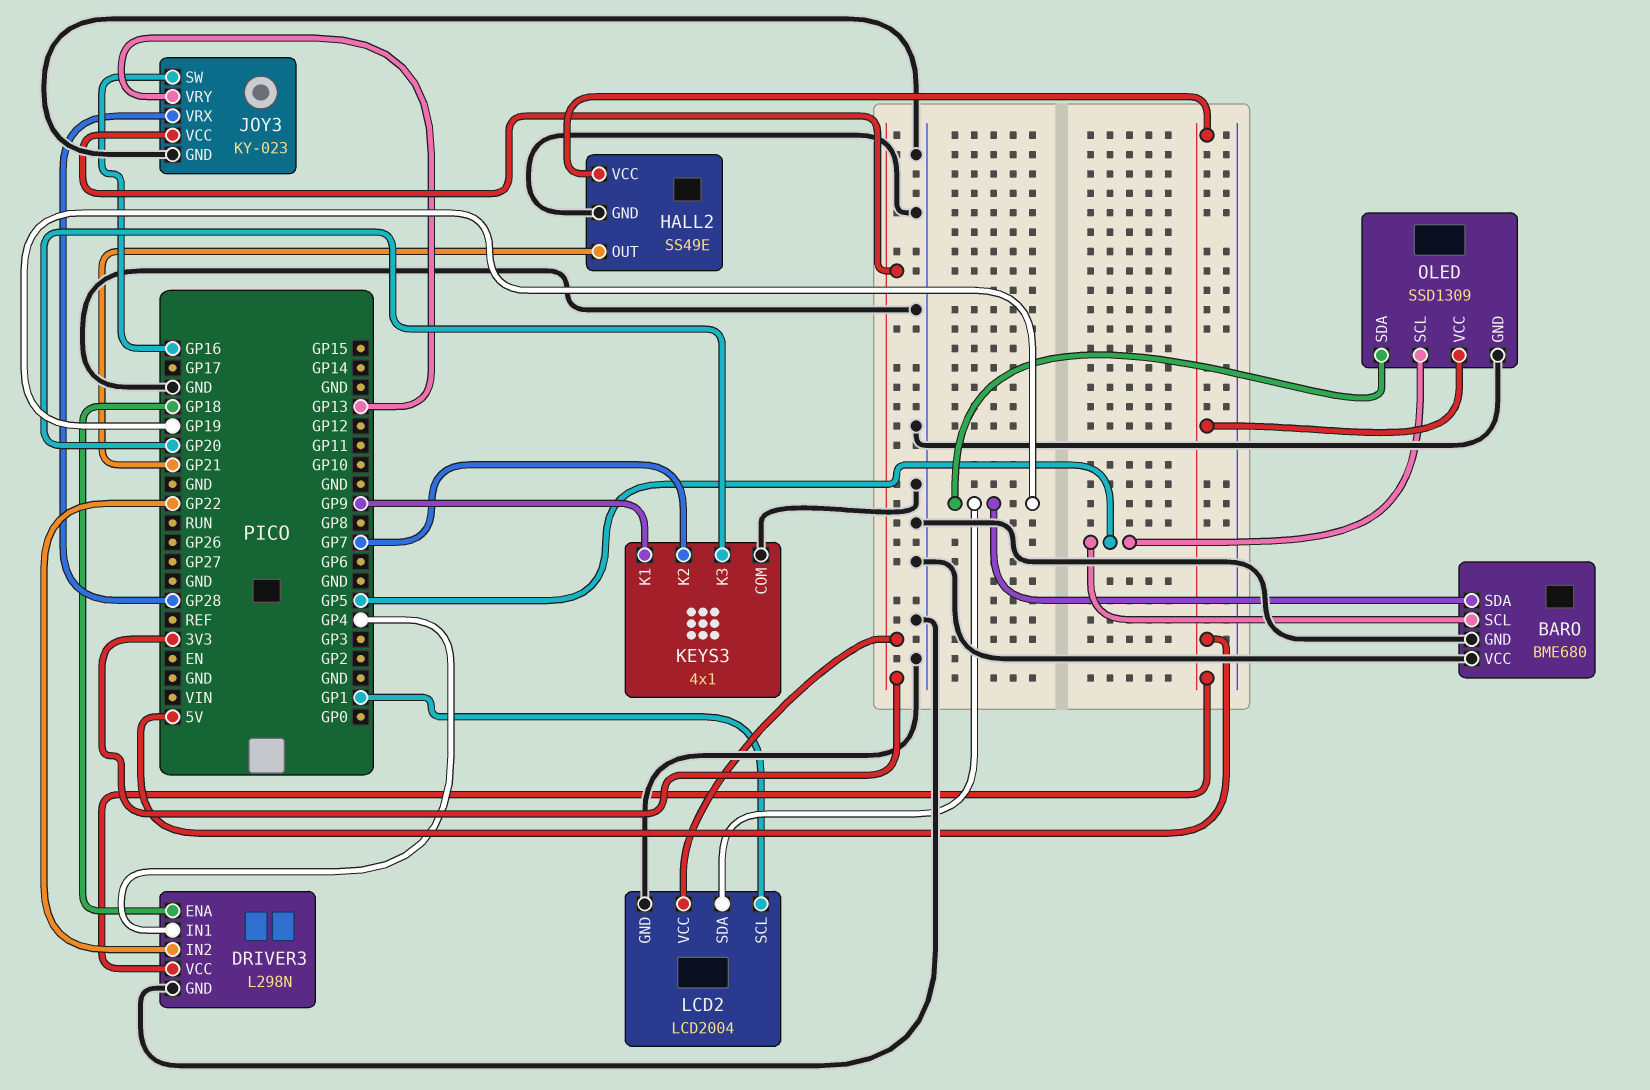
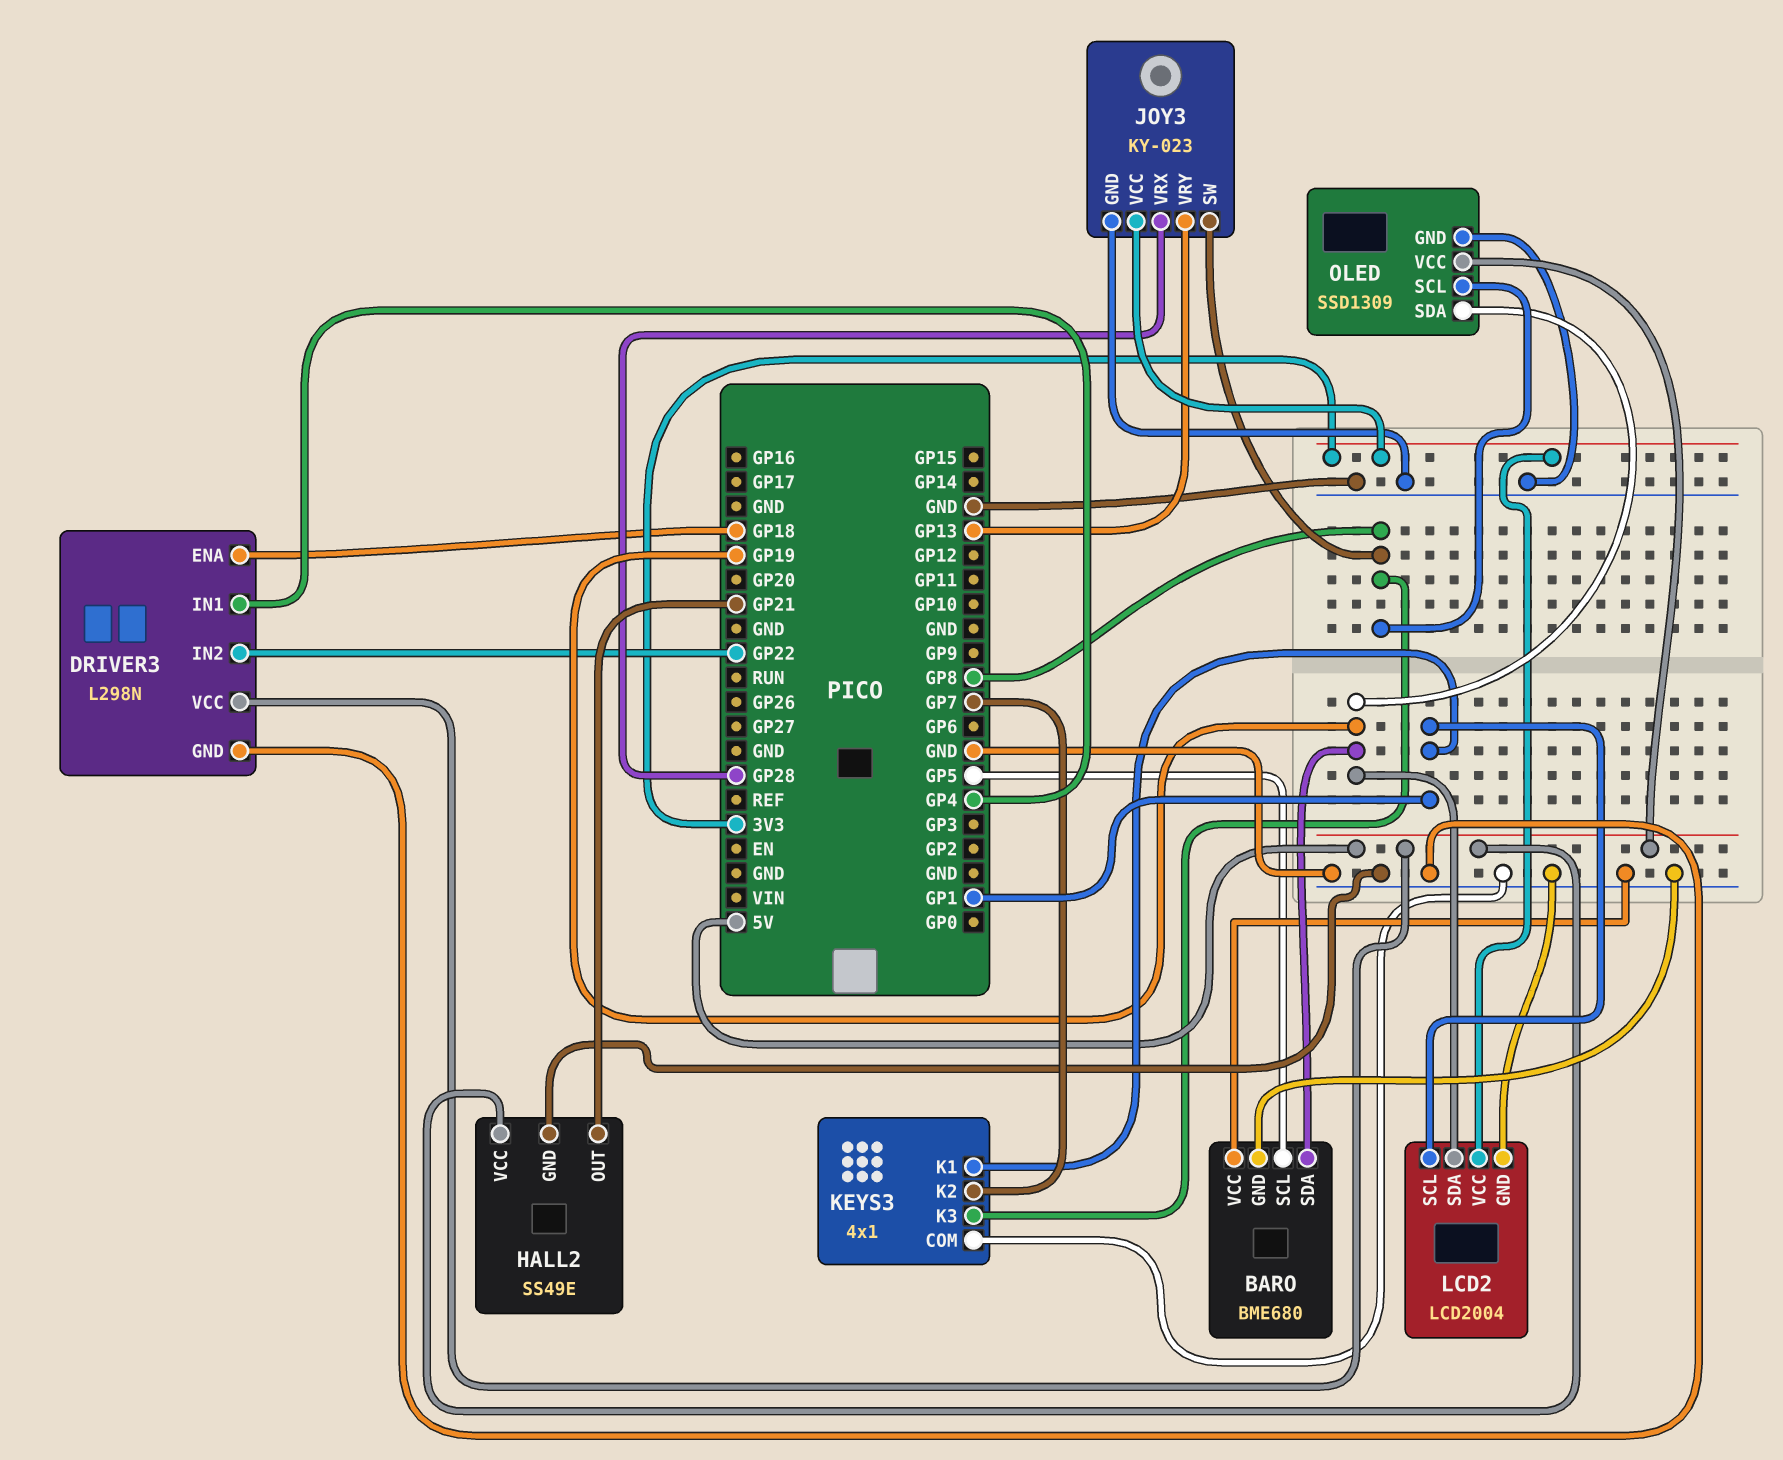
JOY3 pin SW: GP16 -> GP8
KEYS3 pin K1: GP9 -> GP1
KEYS3 pin K3: GP20 -> GP8
OLED pin SCL: GP5 -> GP8

